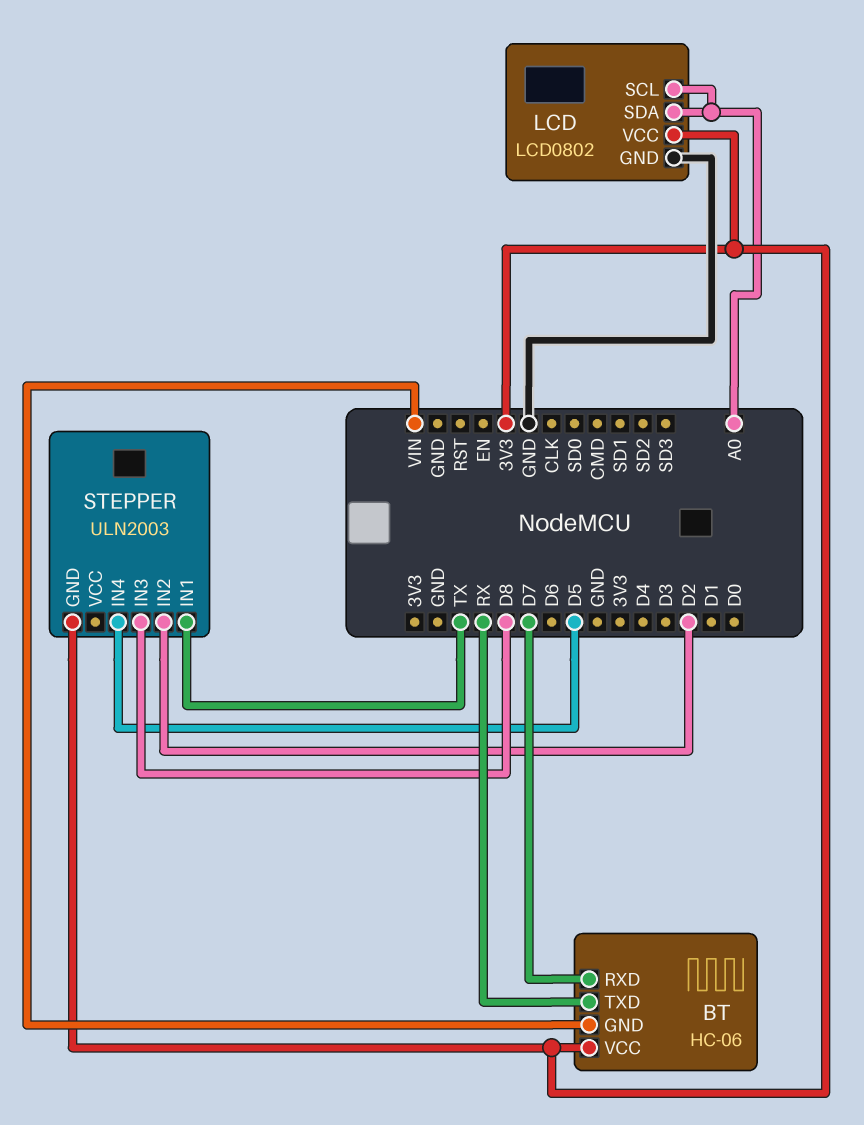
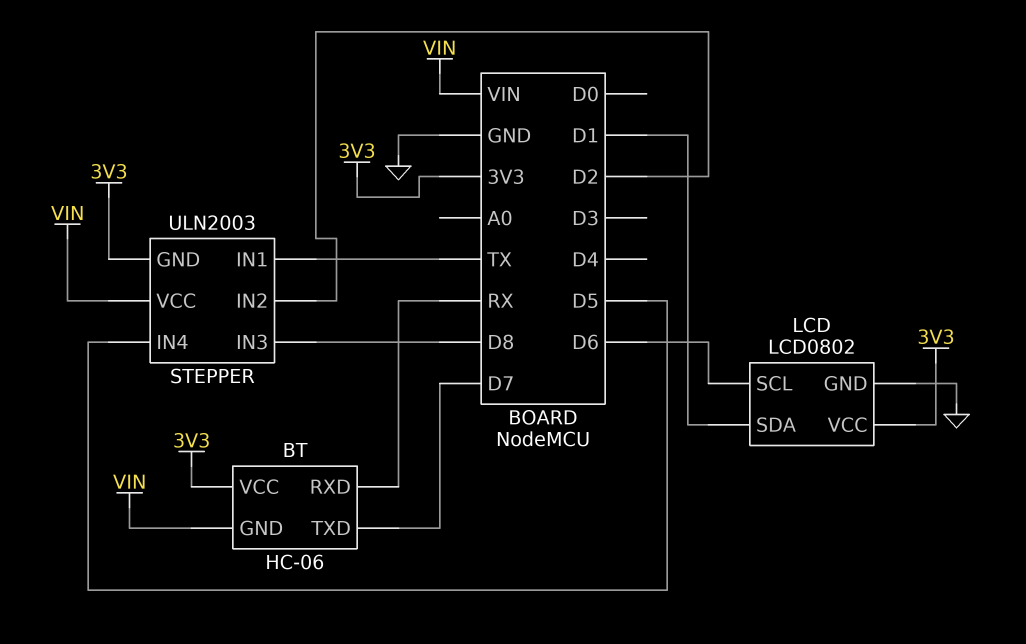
BT pin RXD: D7 -> RX
BT pin TXD: RX -> D7
LCD pin SCL: A0 -> D6
LCD pin SDA: A0 -> D1
STEPPER pin VCC: none -> VIN

